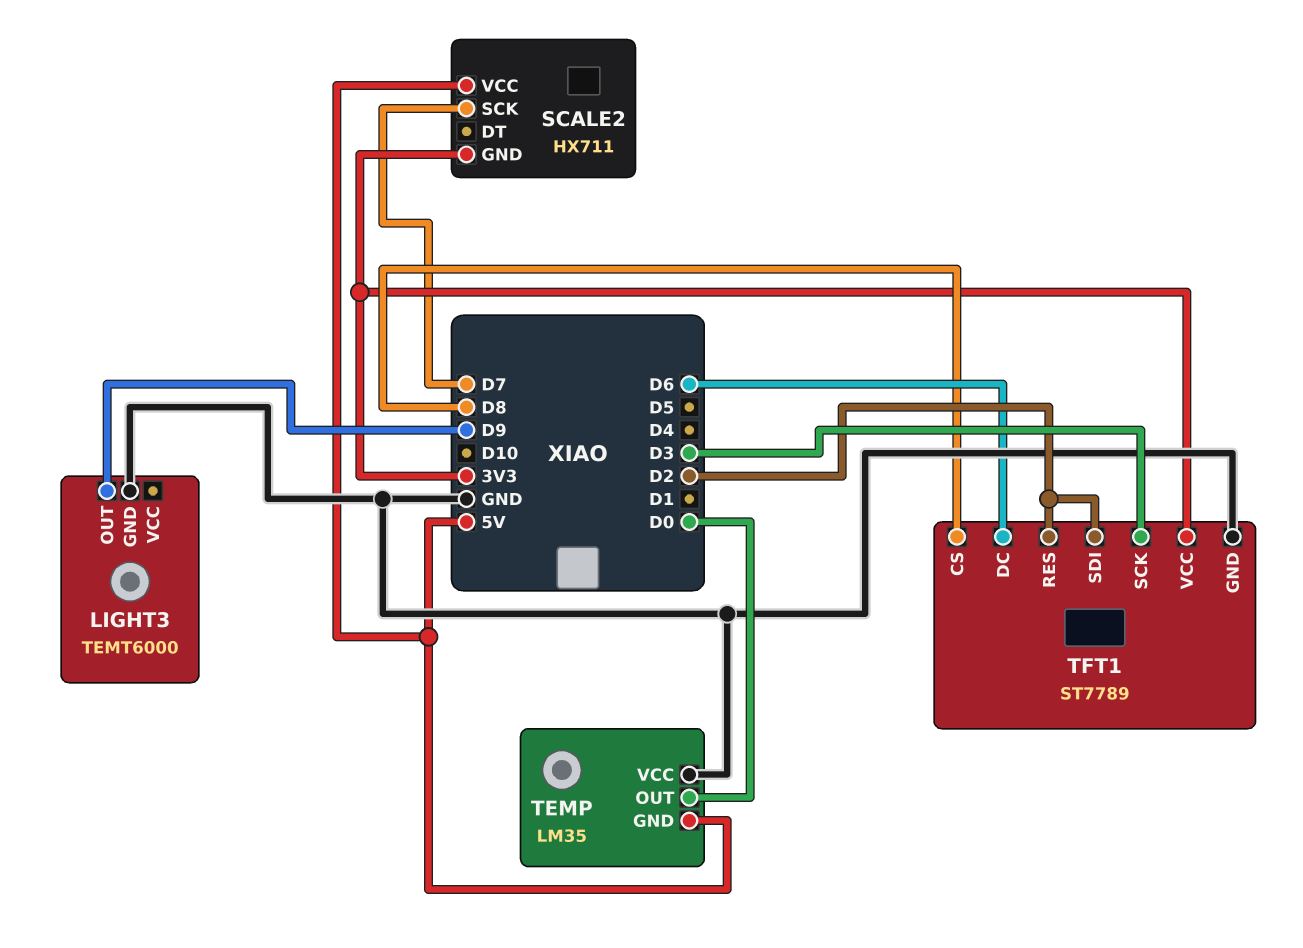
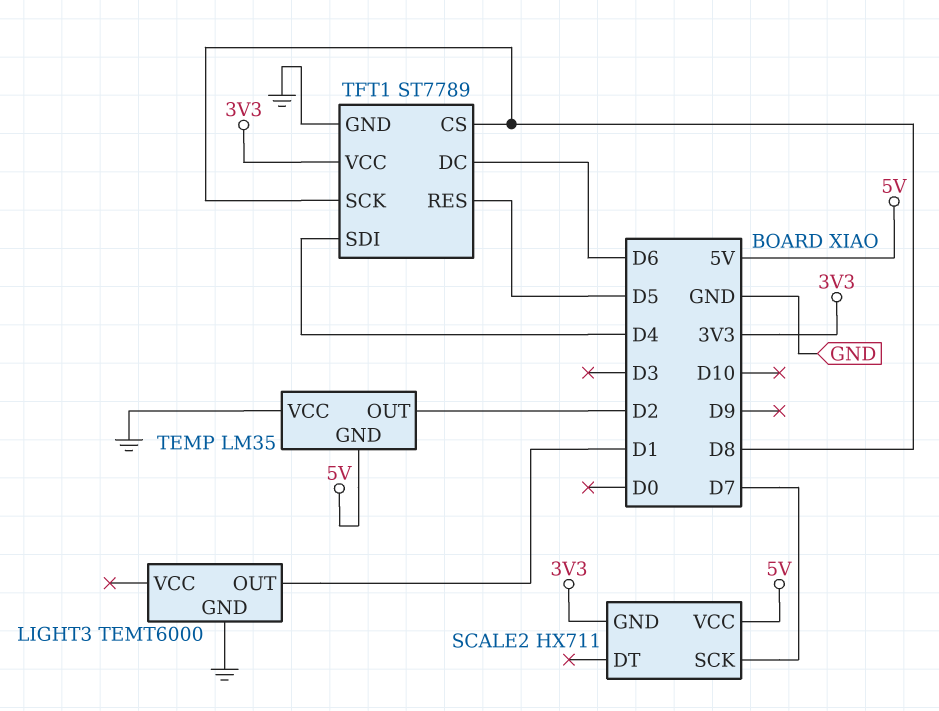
LIGHT3 pin OUT: D9 -> D1
TEMP pin OUT: D0 -> D2
TFT1 pin RES: D2 -> D5
TFT1 pin SCK: D3 -> D8
TFT1 pin SDI: D2 -> D4

